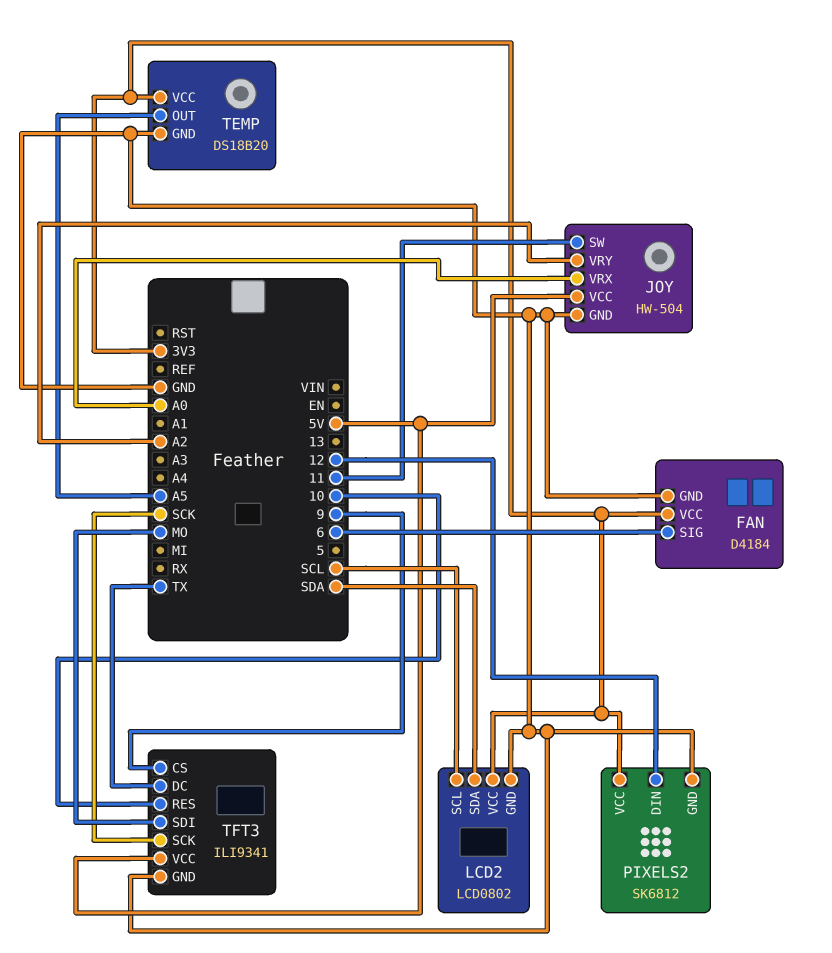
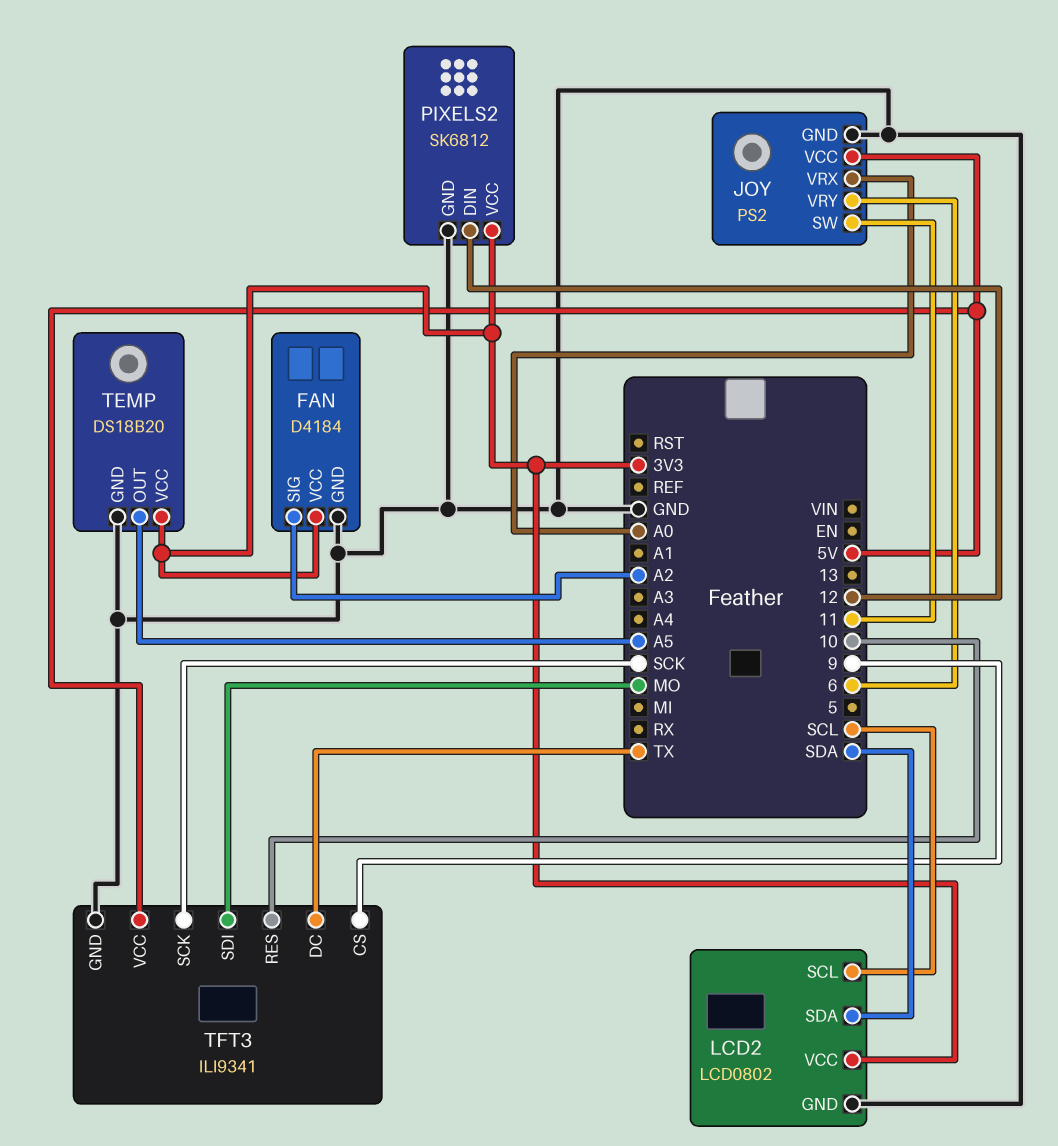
FAN pin SIG: 6 -> A2
JOY: HW-504 -> PS2
JOY pin VRY: A2 -> 6

